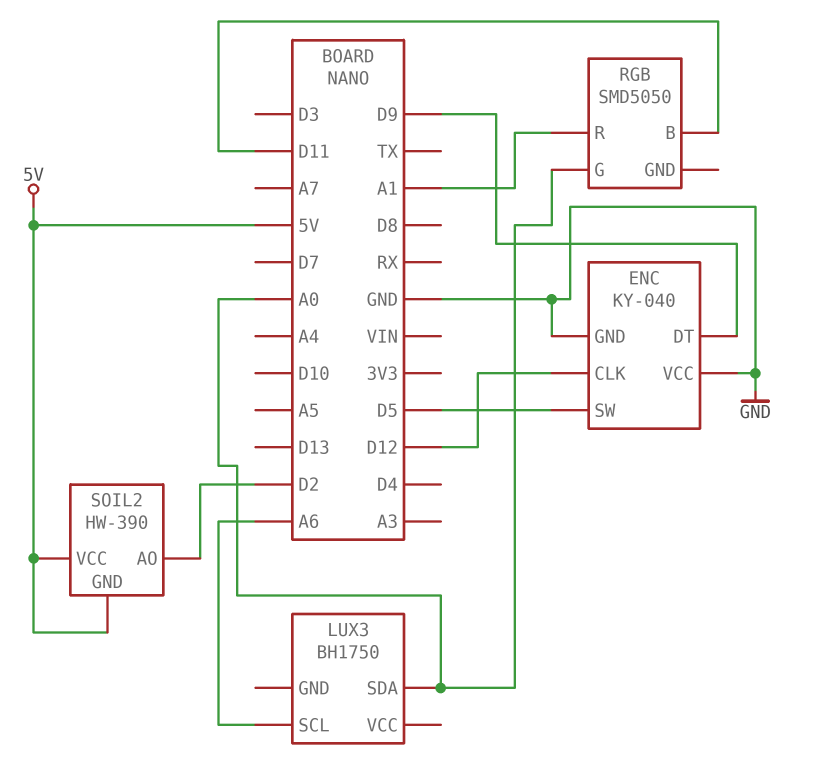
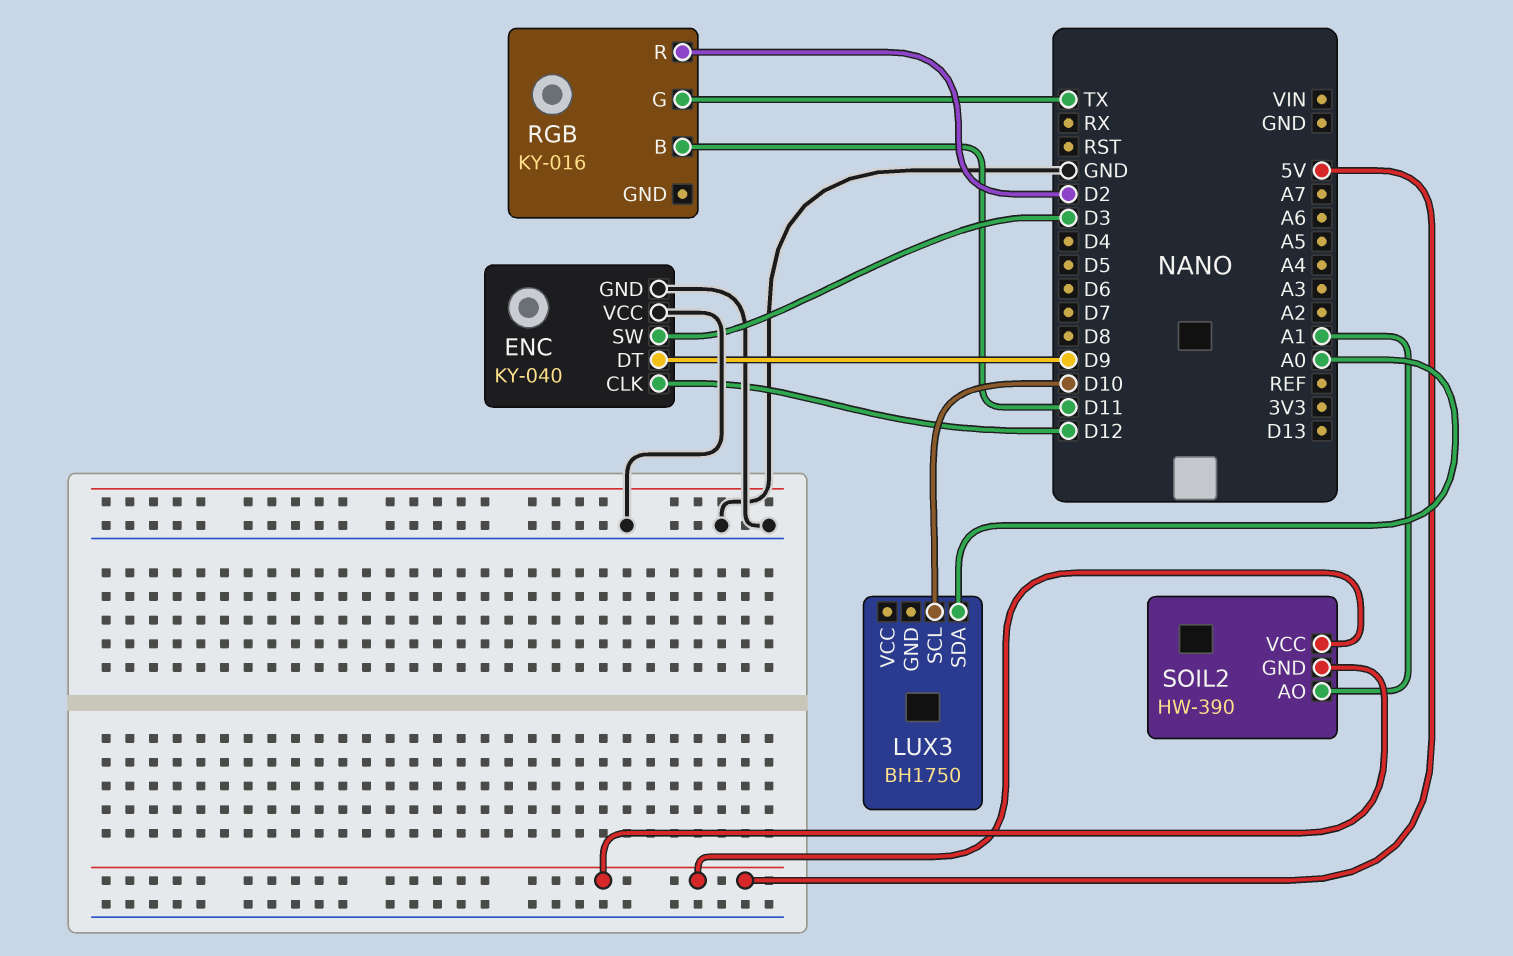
ENC pin SW: D5 -> D3
LUX3 pin SCL: A6 -> D10
RGB: SMD5050 -> KY-016
RGB pin G: A0 -> TX
RGB pin R: A1 -> D2
SOIL2 pin AO: D2 -> A1

